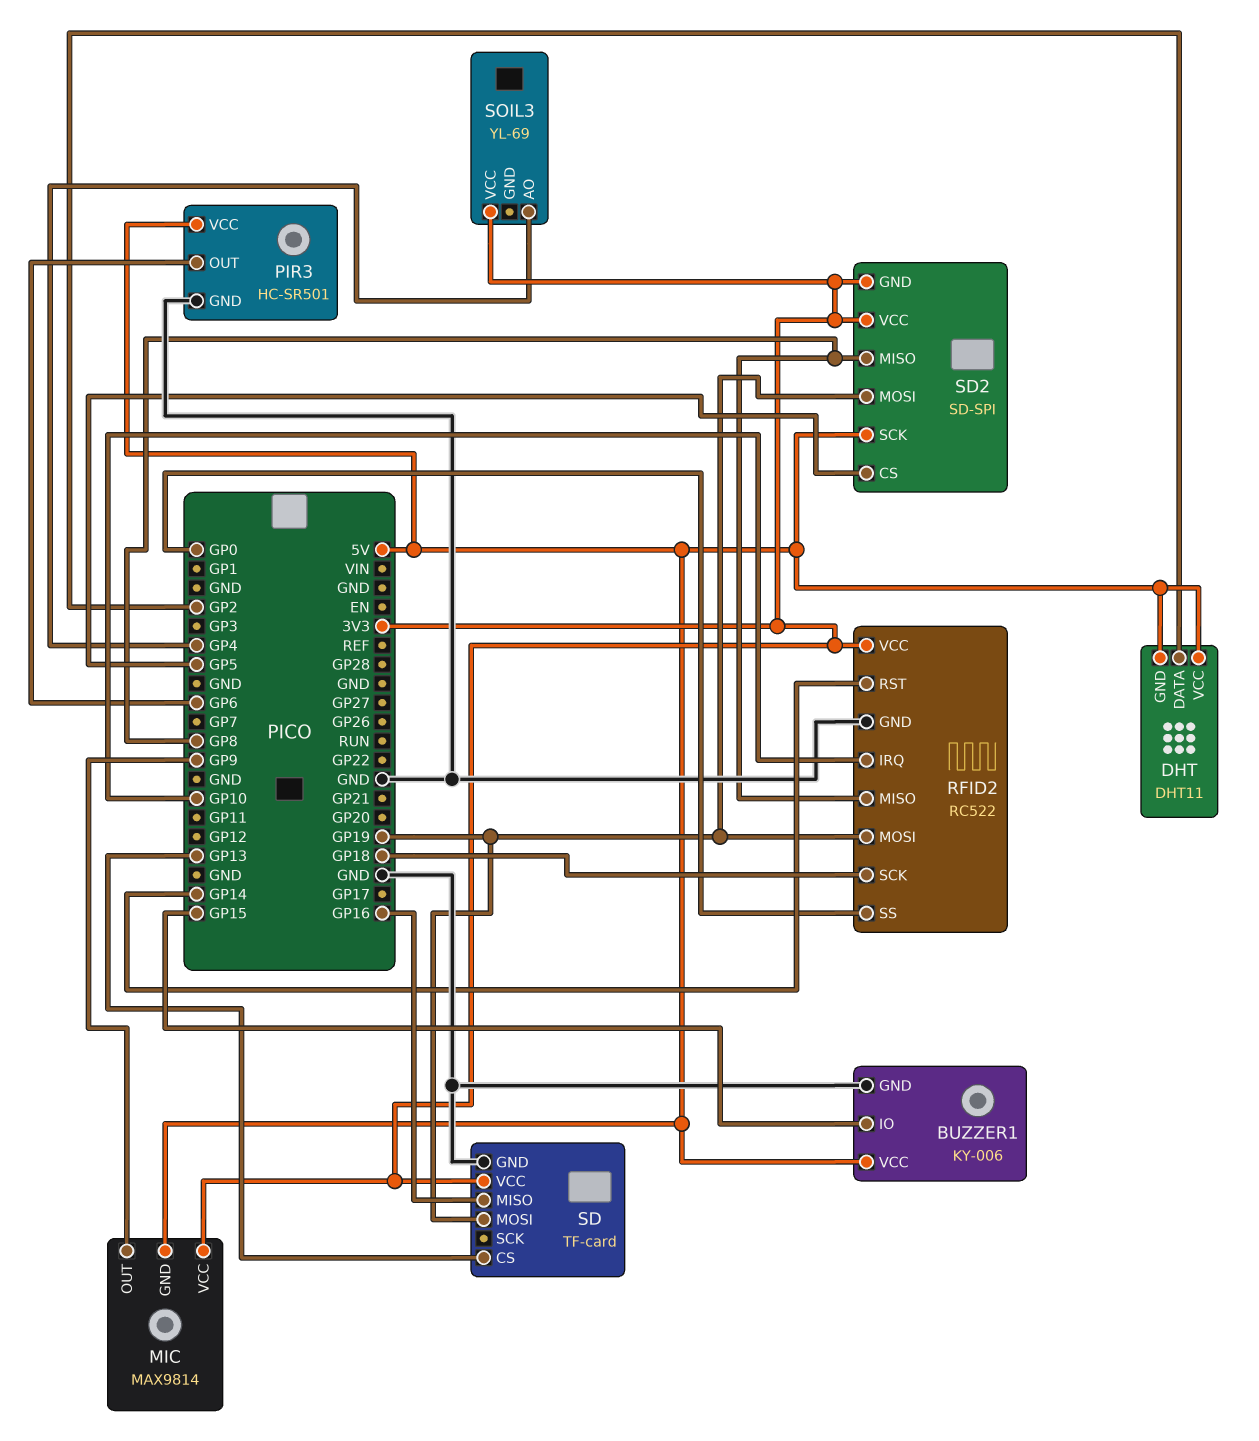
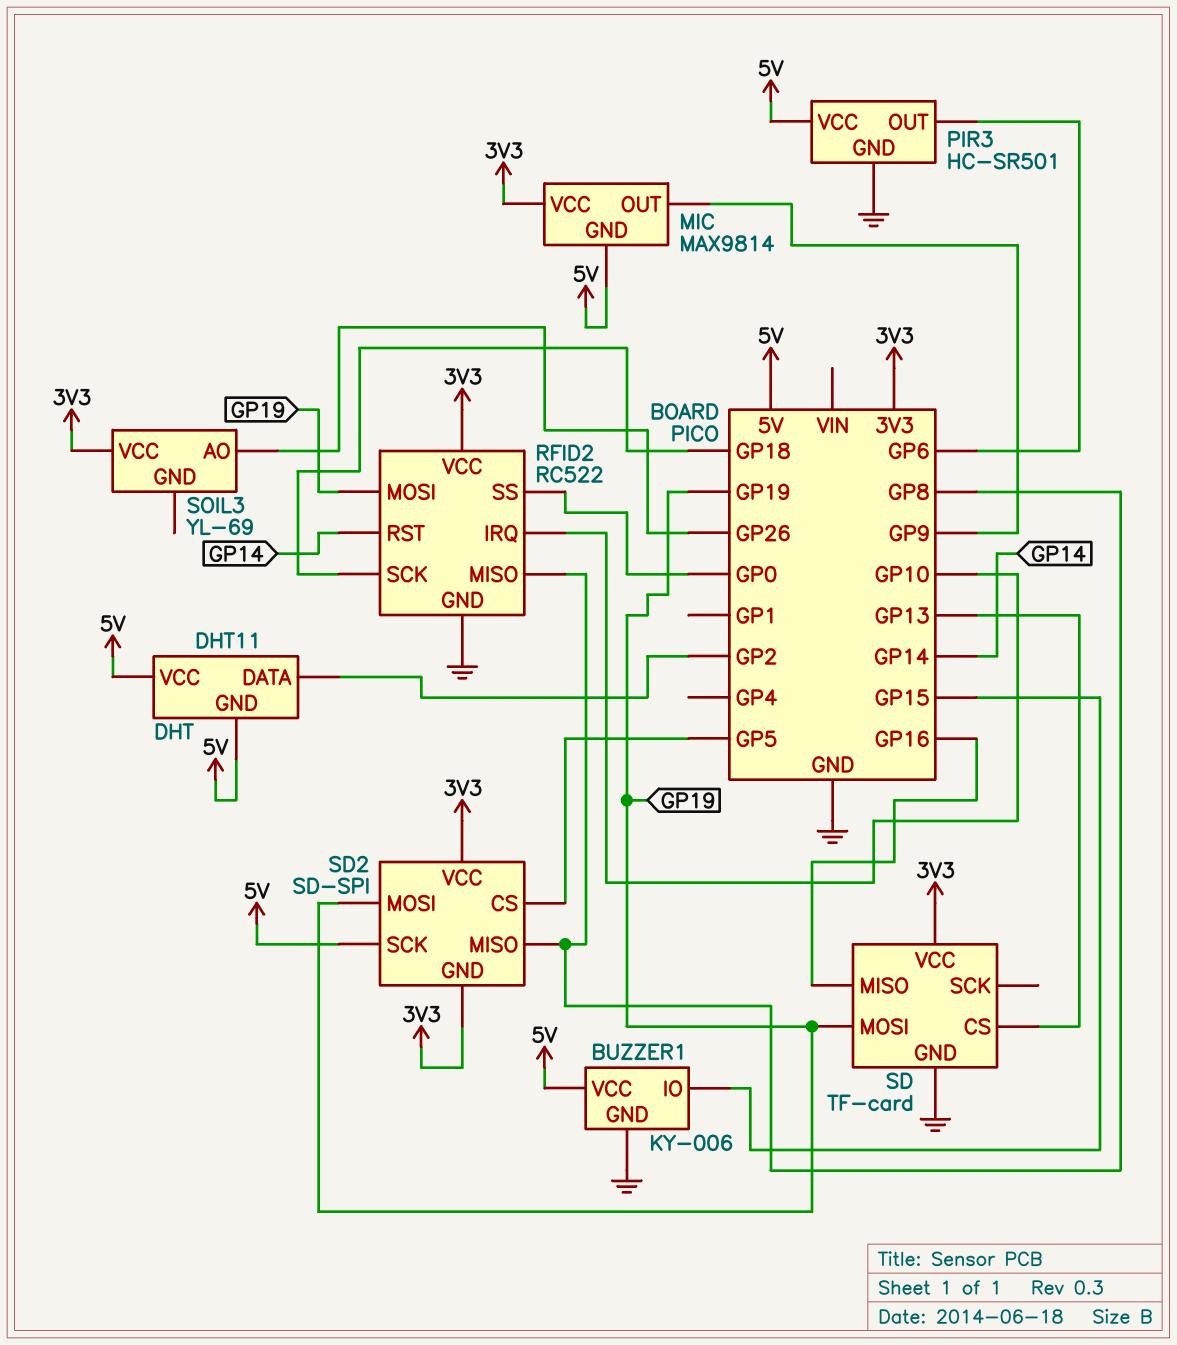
SOIL3 pin AO: GP4 -> GP26

